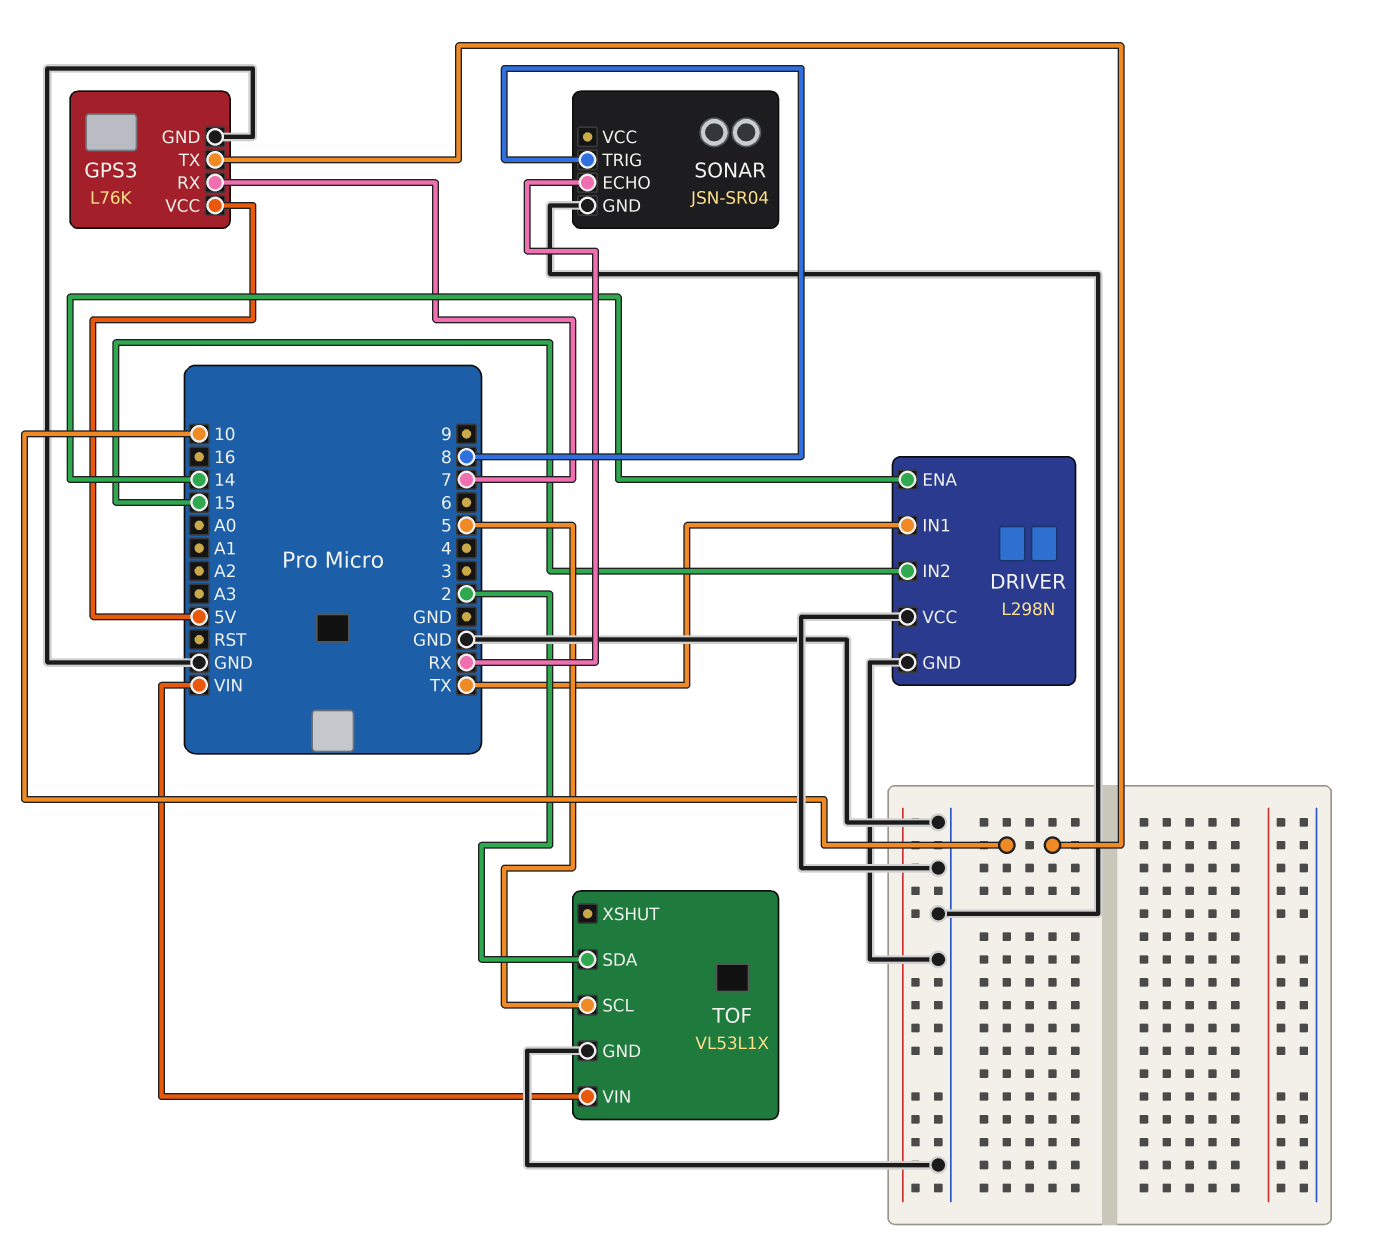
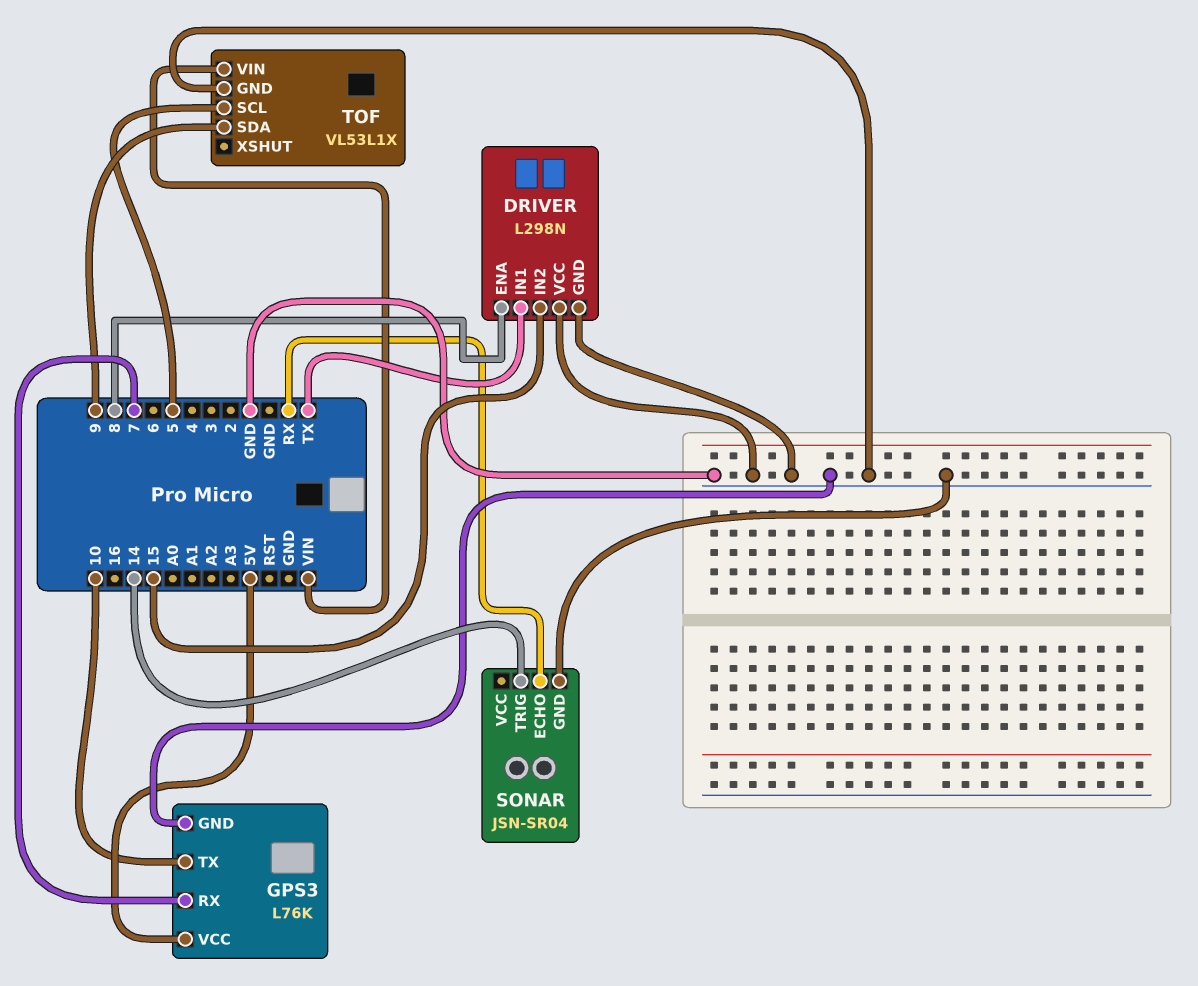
DRIVER pin ENA: 14 -> 8
SONAR pin TRIG: 8 -> 14
TOF pin SDA: 2 -> 9

